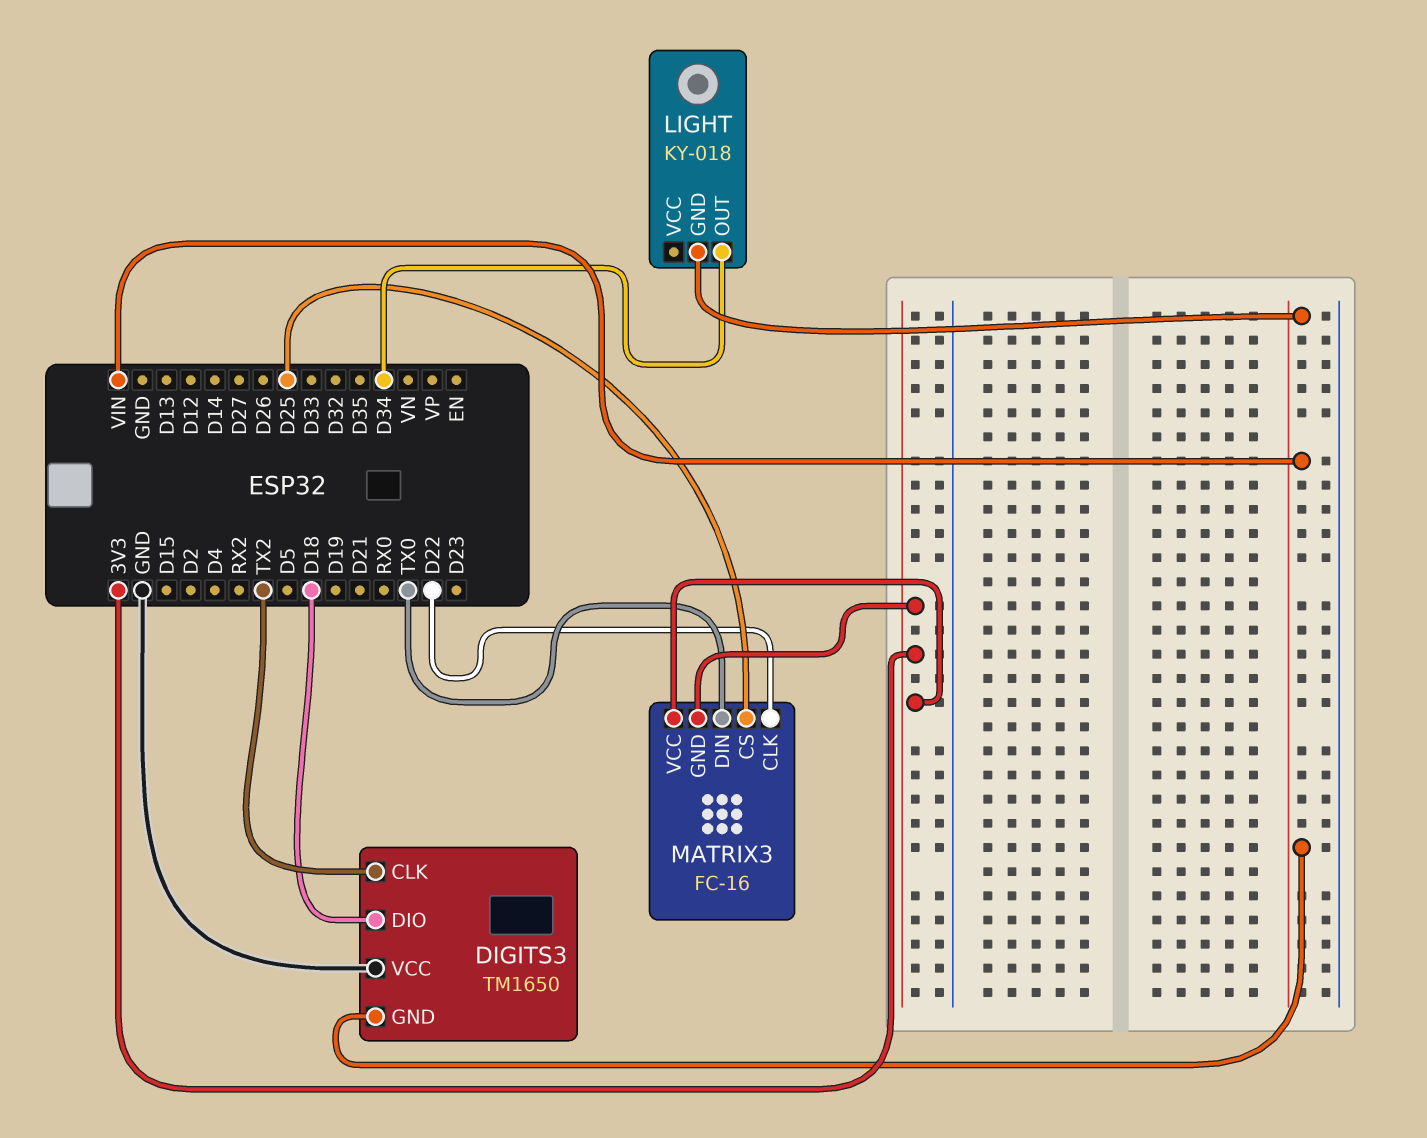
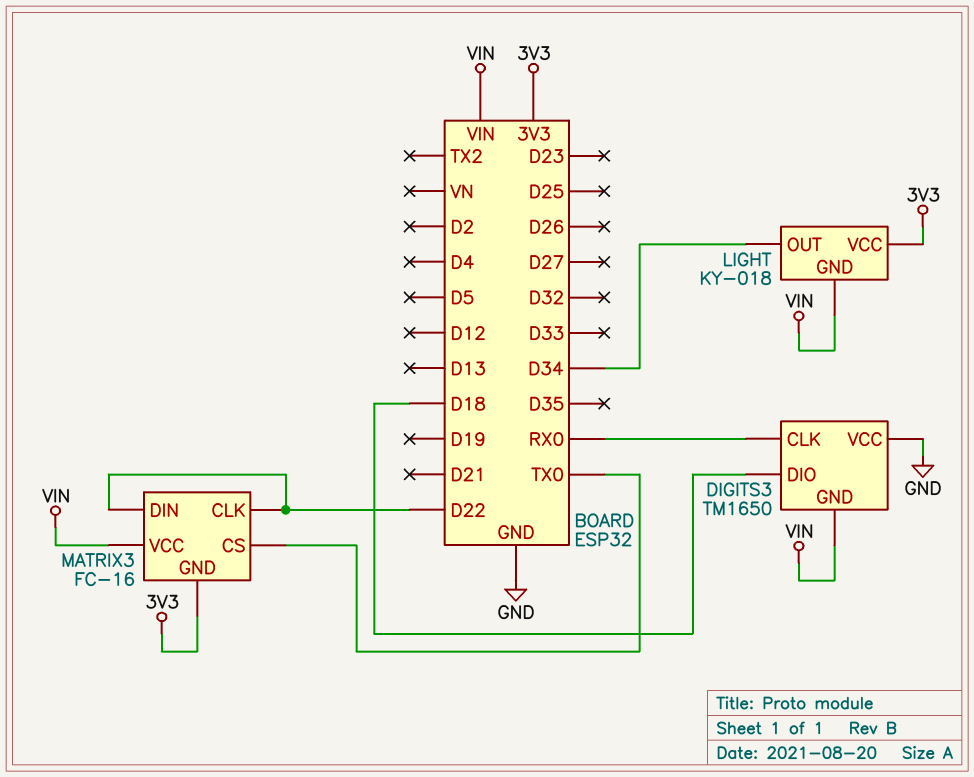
DIGITS3 pin CLK: TX2 -> RX0
LIGHT pin VCC: none -> 3V3
MATRIX3 pin CS: D25 -> TX0
MATRIX3 pin DIN: TX0 -> D22
MATRIX3 pin VCC: 3V3 -> VIN

